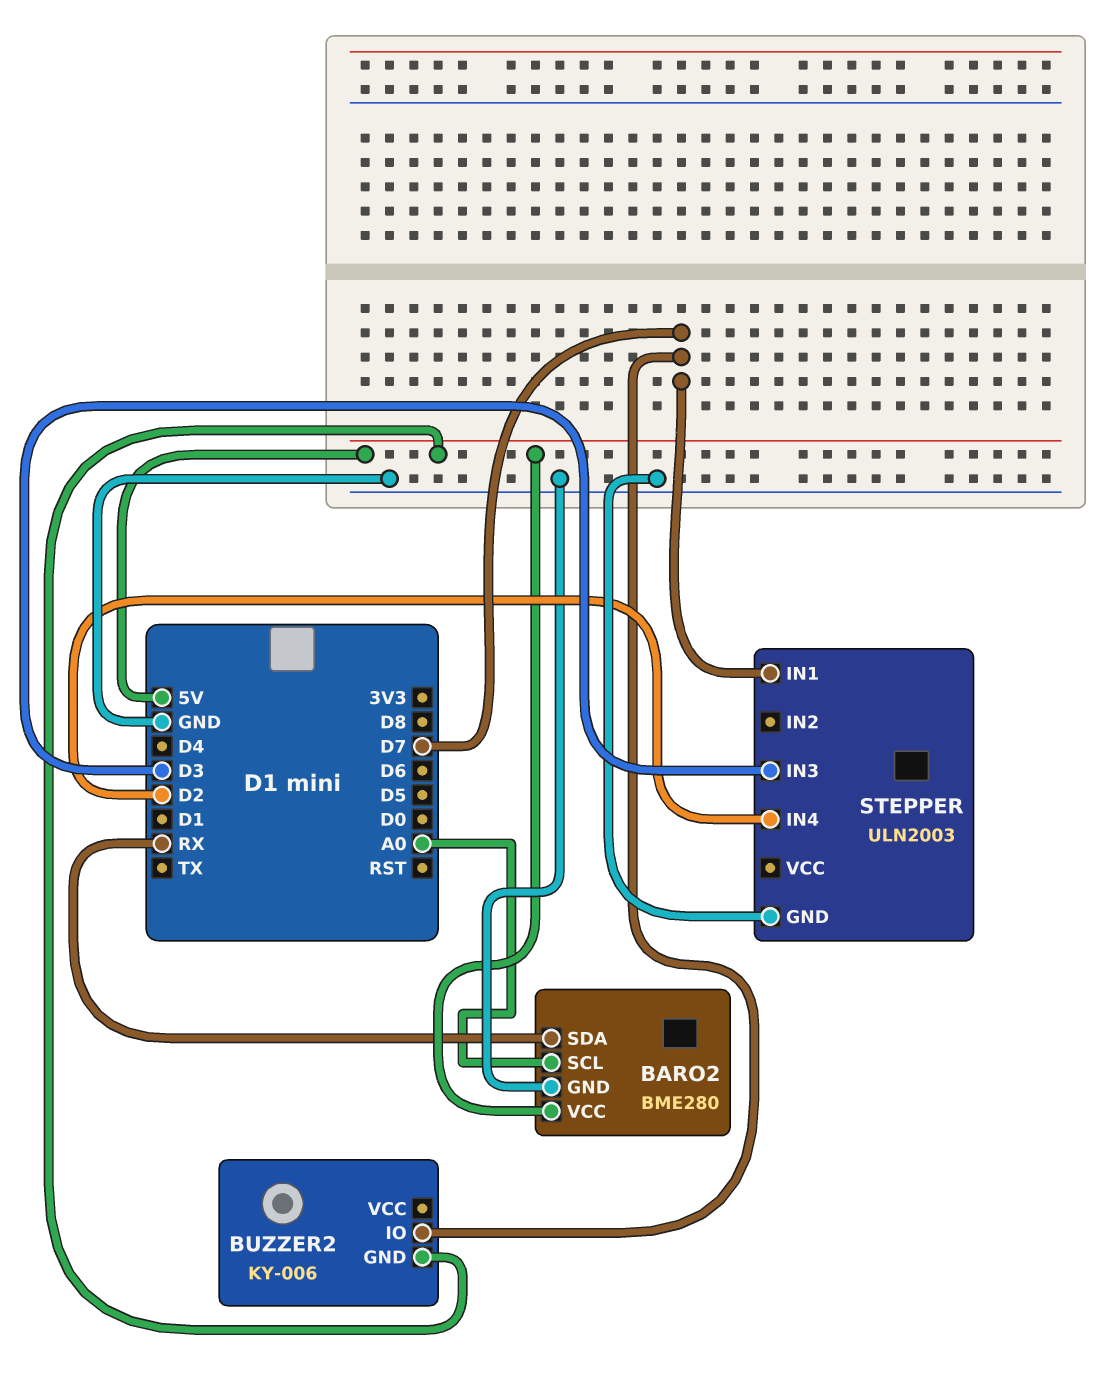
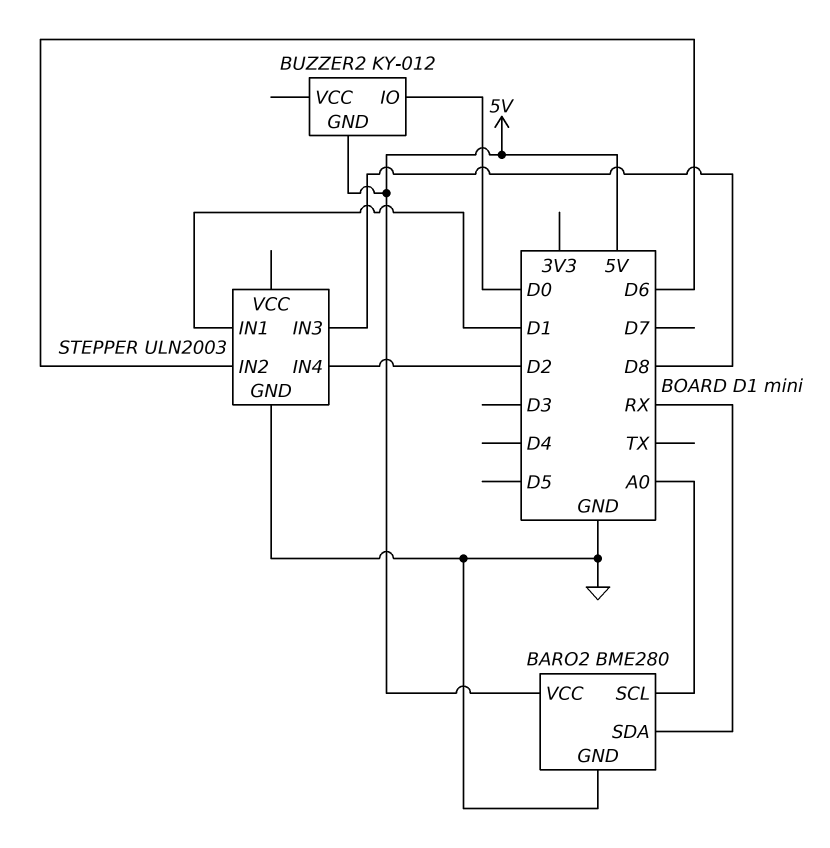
BUZZER2: KY-006 -> KY-012
BUZZER2 pin IO: D7 -> D0
STEPPER pin IN1: D7 -> D1
STEPPER pin IN2: none -> D6
STEPPER pin IN3: D3 -> D8

